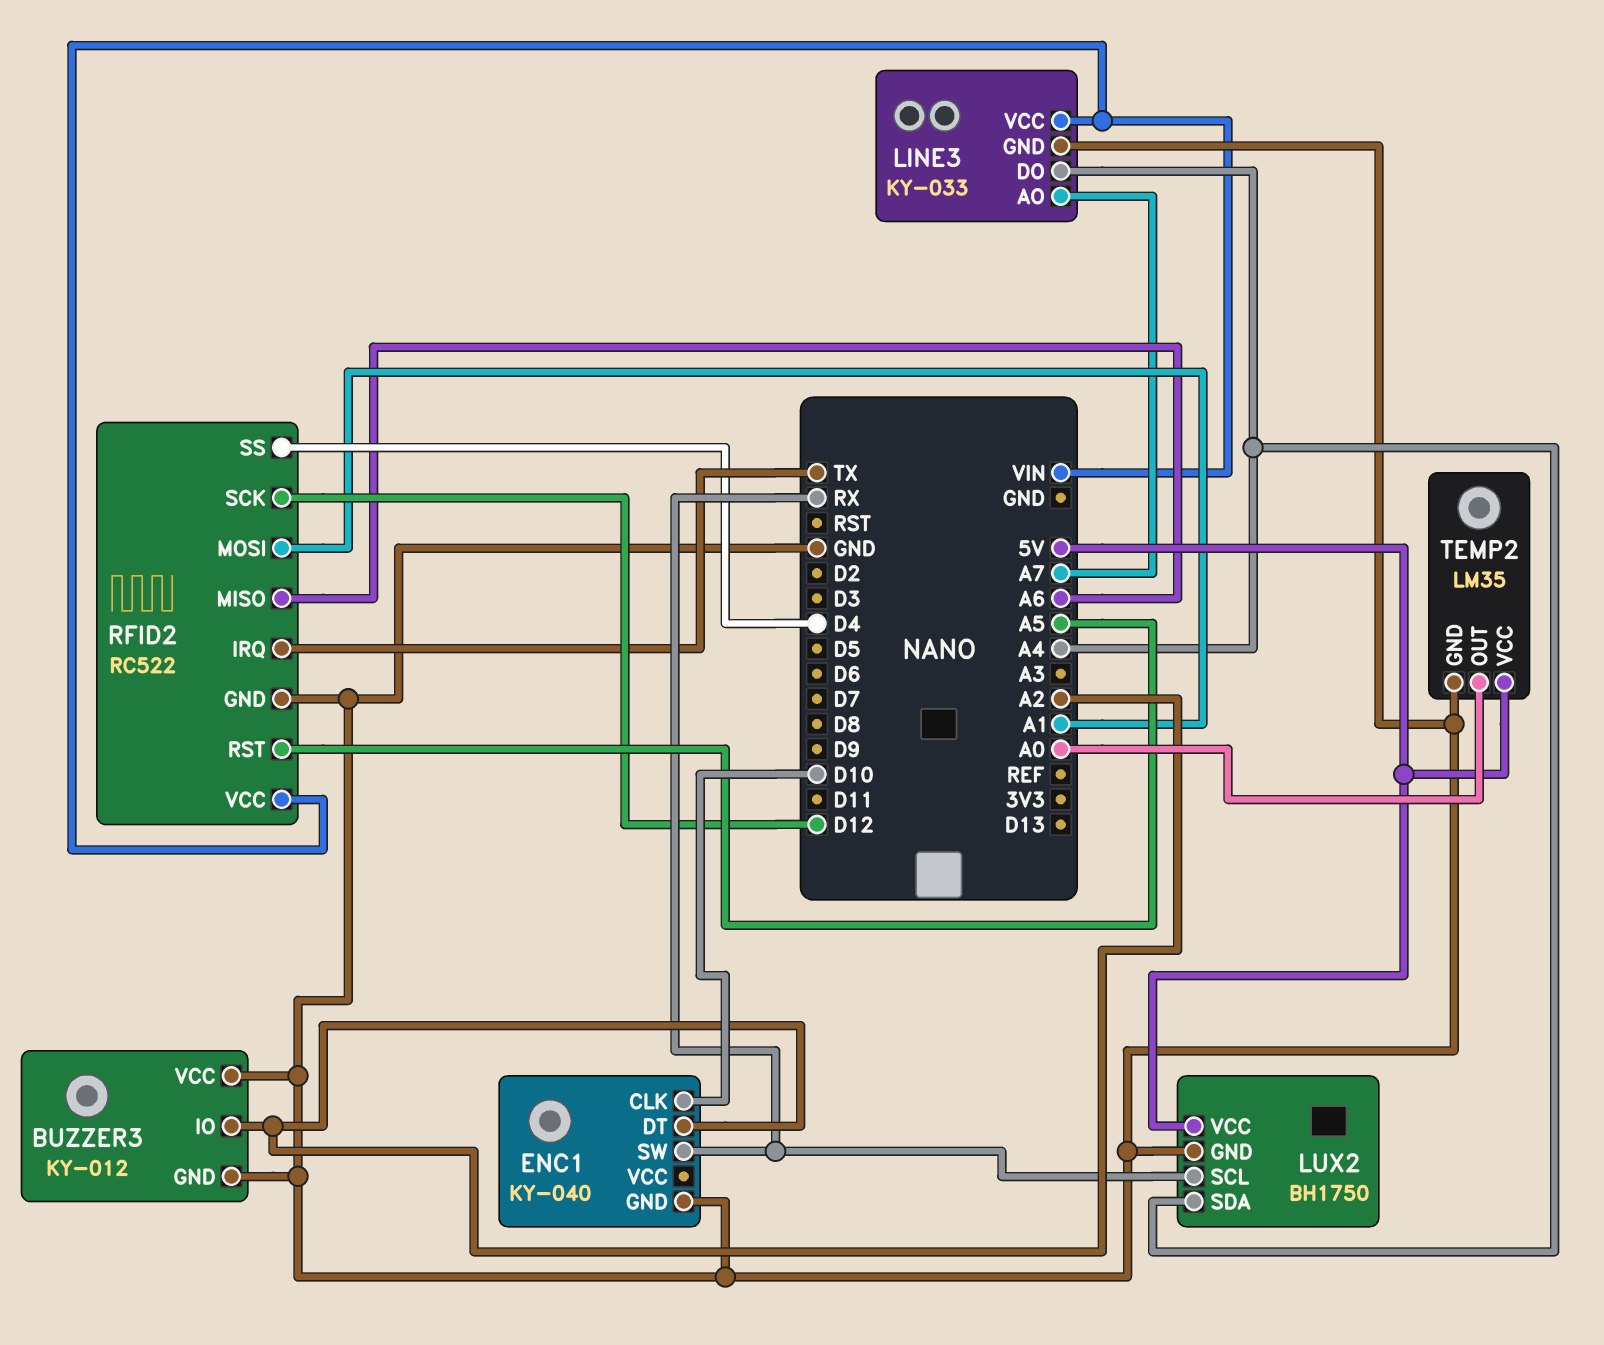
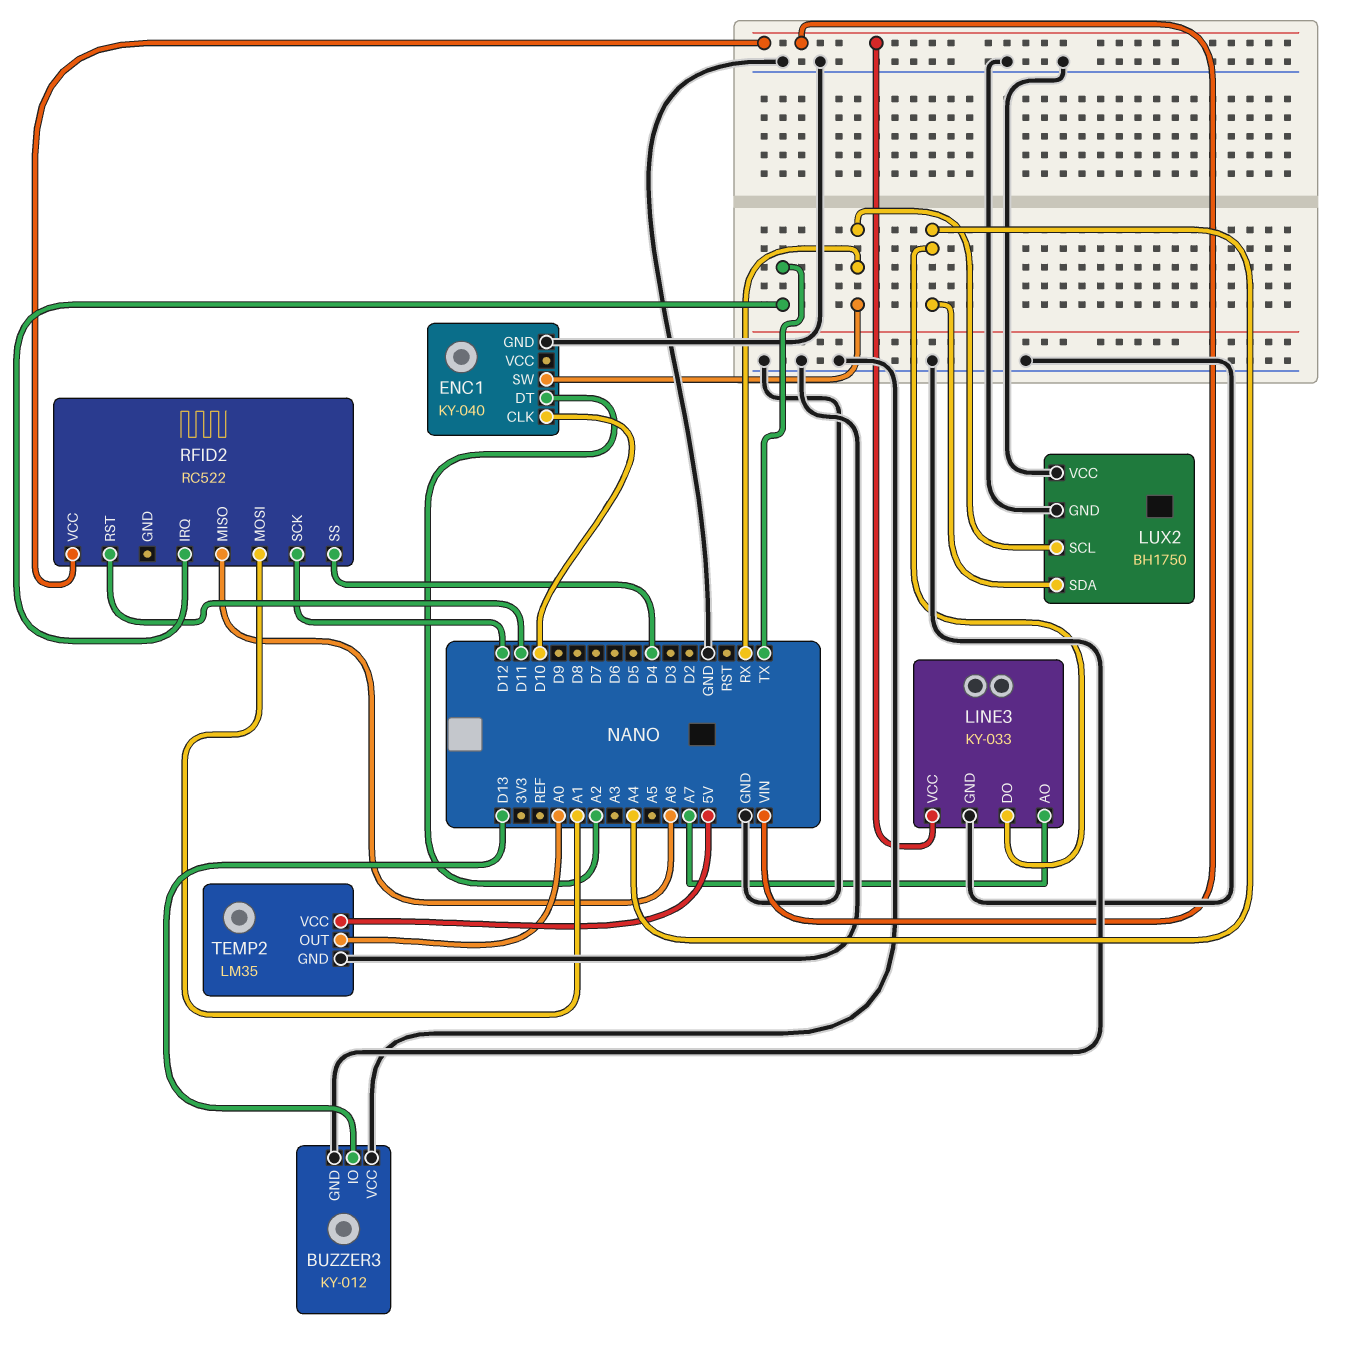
BUZZER3 pin IO: A2 -> D13
LUX2 pin VCC: 5V -> GND
RFID2 pin GND: GND -> none
RFID2 pin RST: A5 -> D11

